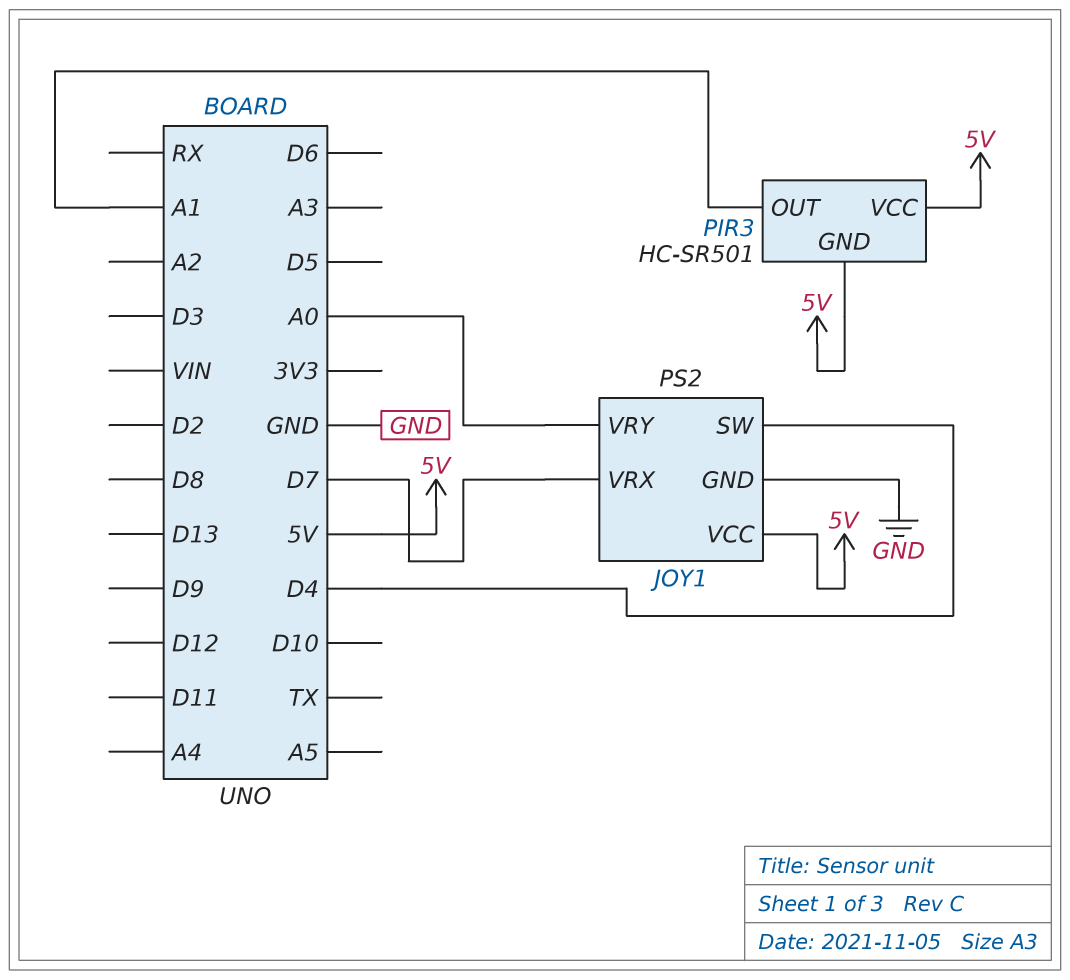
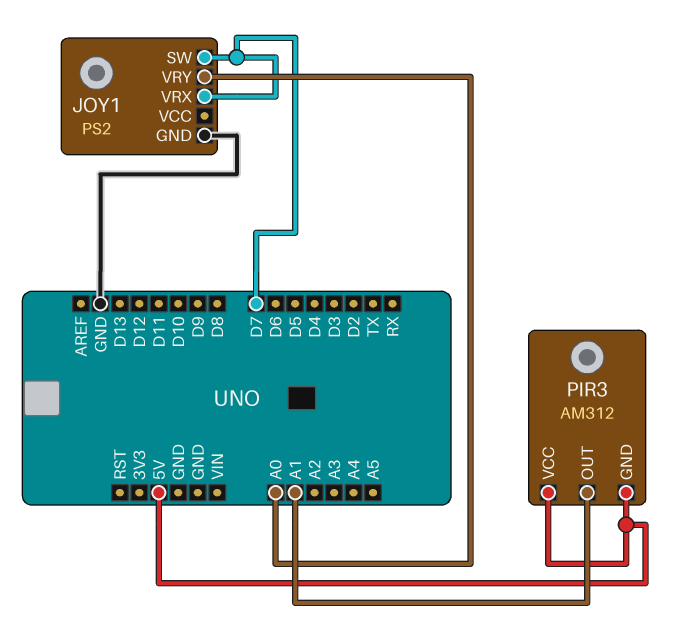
JOY1 pin SW: D4 -> D7
JOY1 pin VCC: 5V -> none
PIR3: HC-SR501 -> AM312

